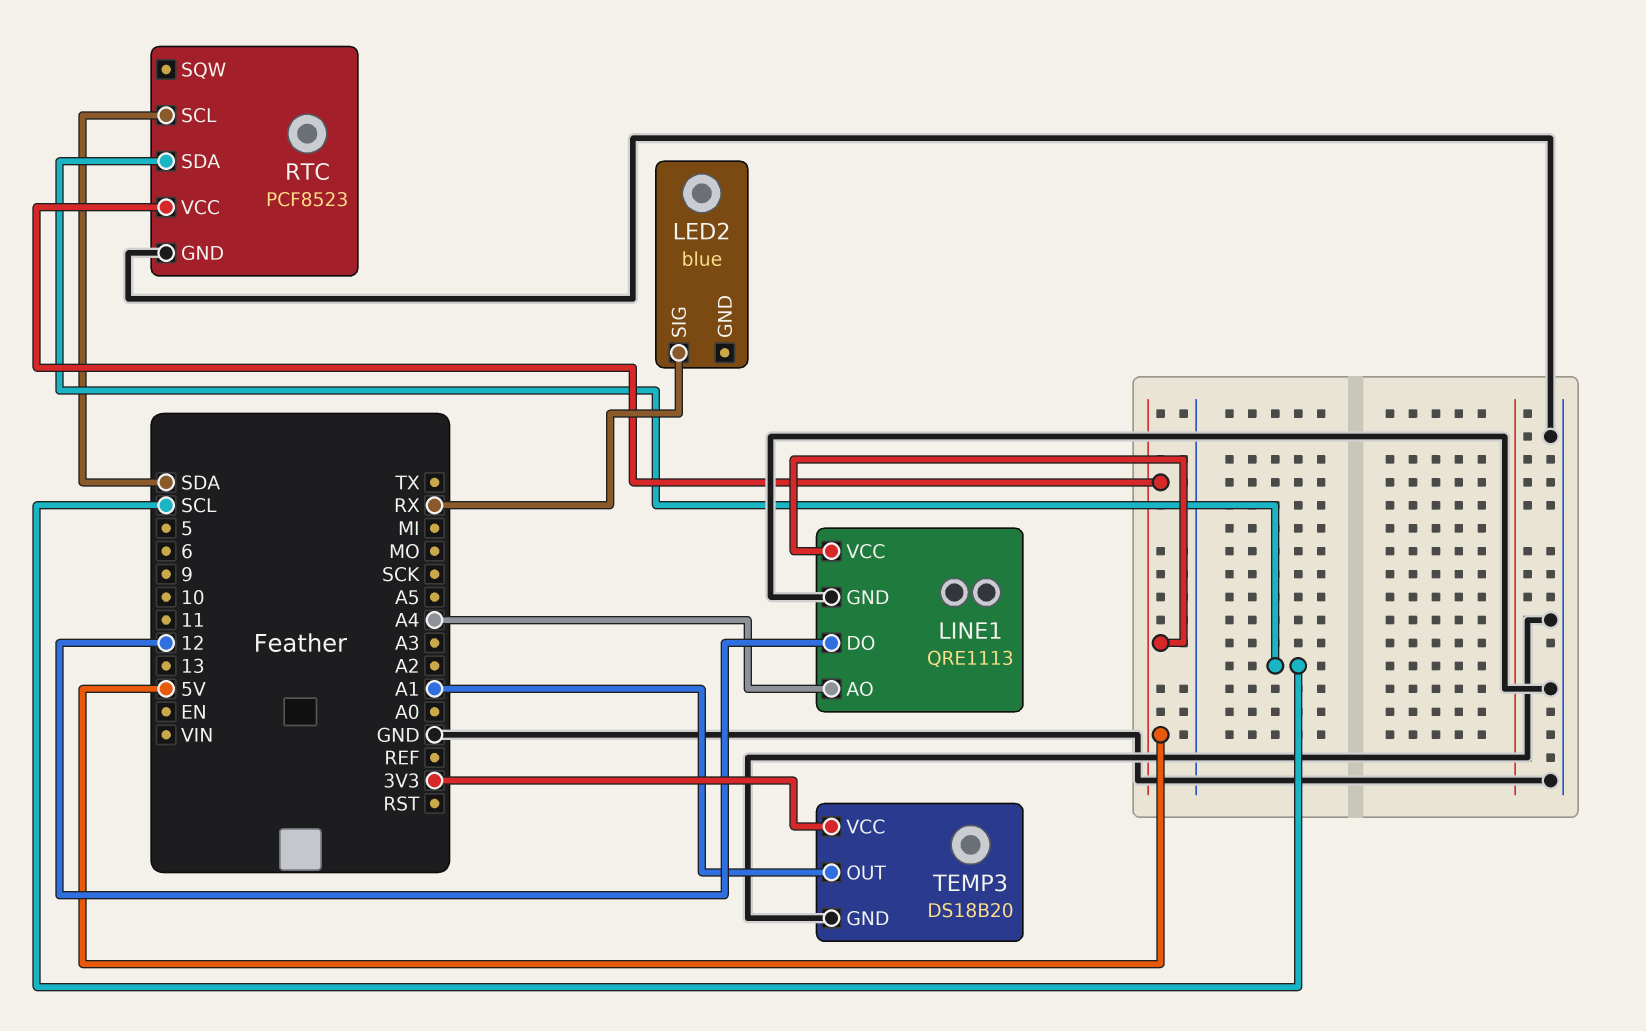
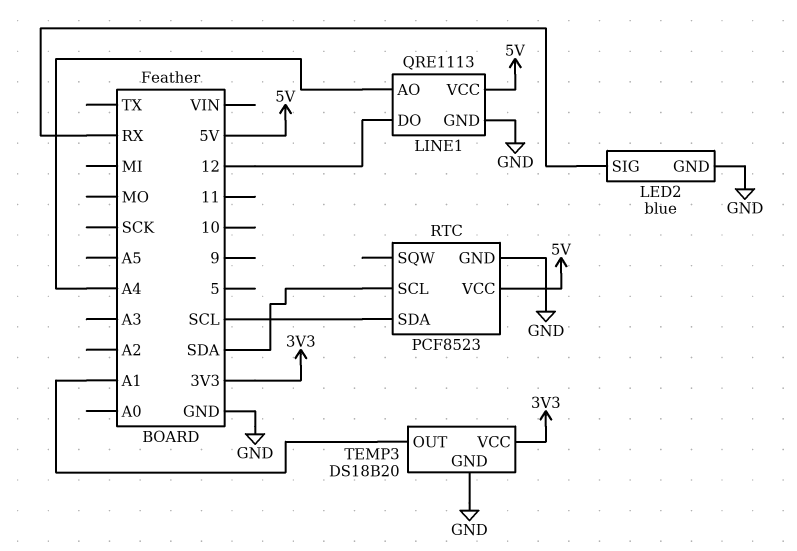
LED2 pin GND: none -> GND

